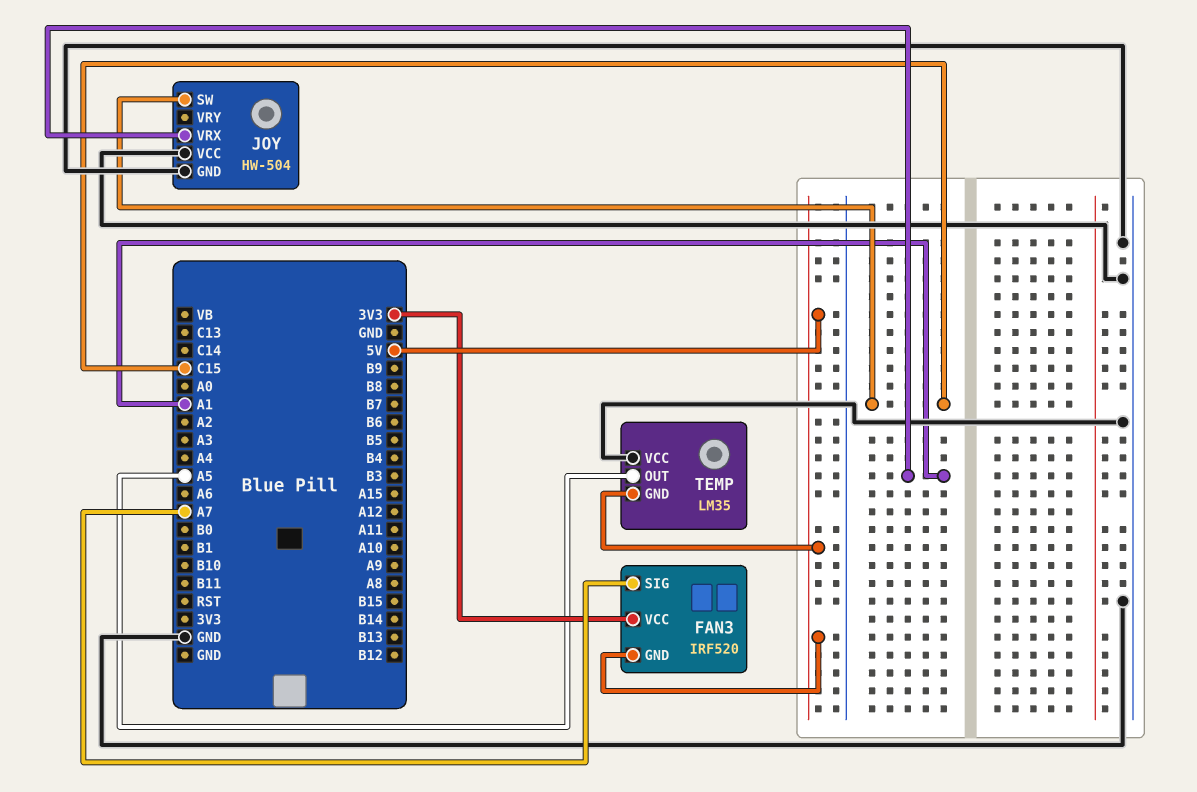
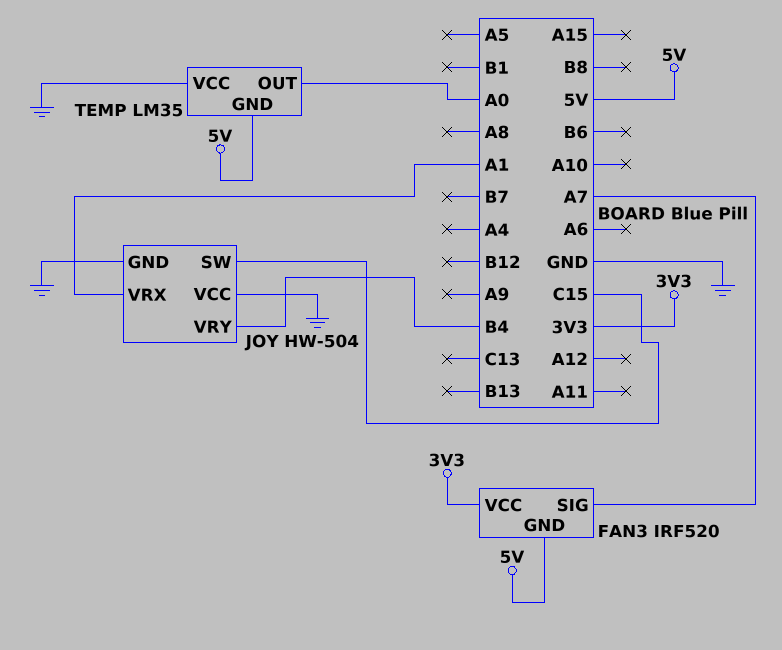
JOY pin VRY: none -> B4
TEMP pin OUT: A5 -> A0

